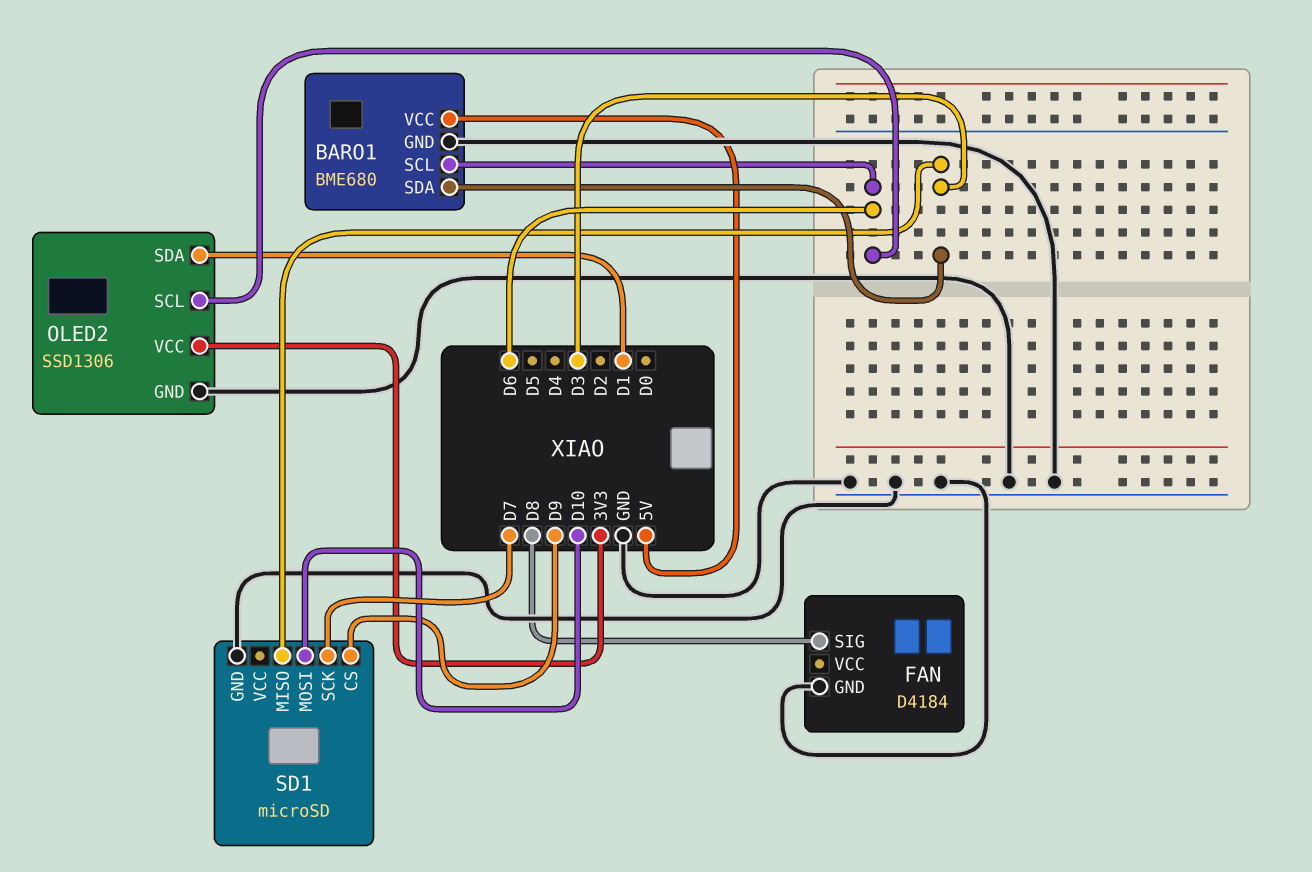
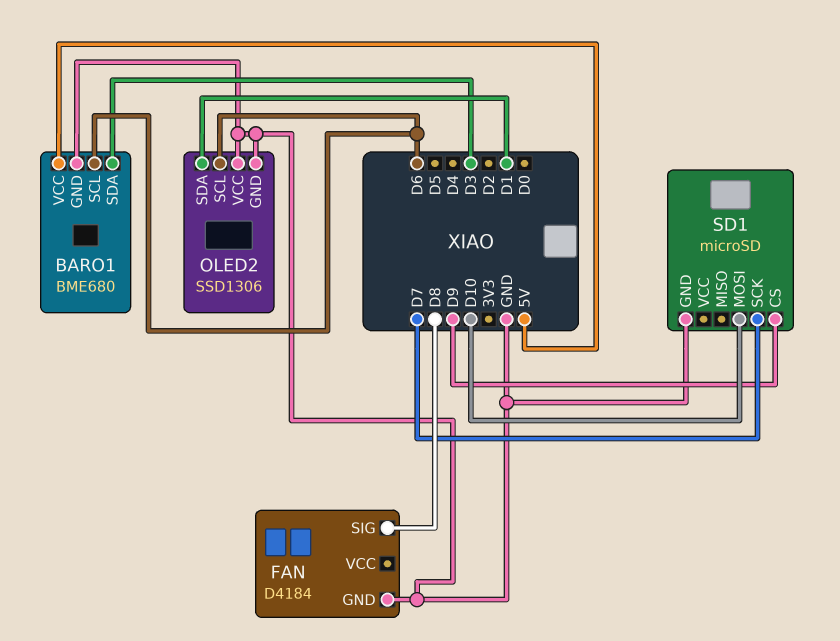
OLED2 pin VCC: 3V3 -> GND
SD1 pin MISO: D3 -> none

